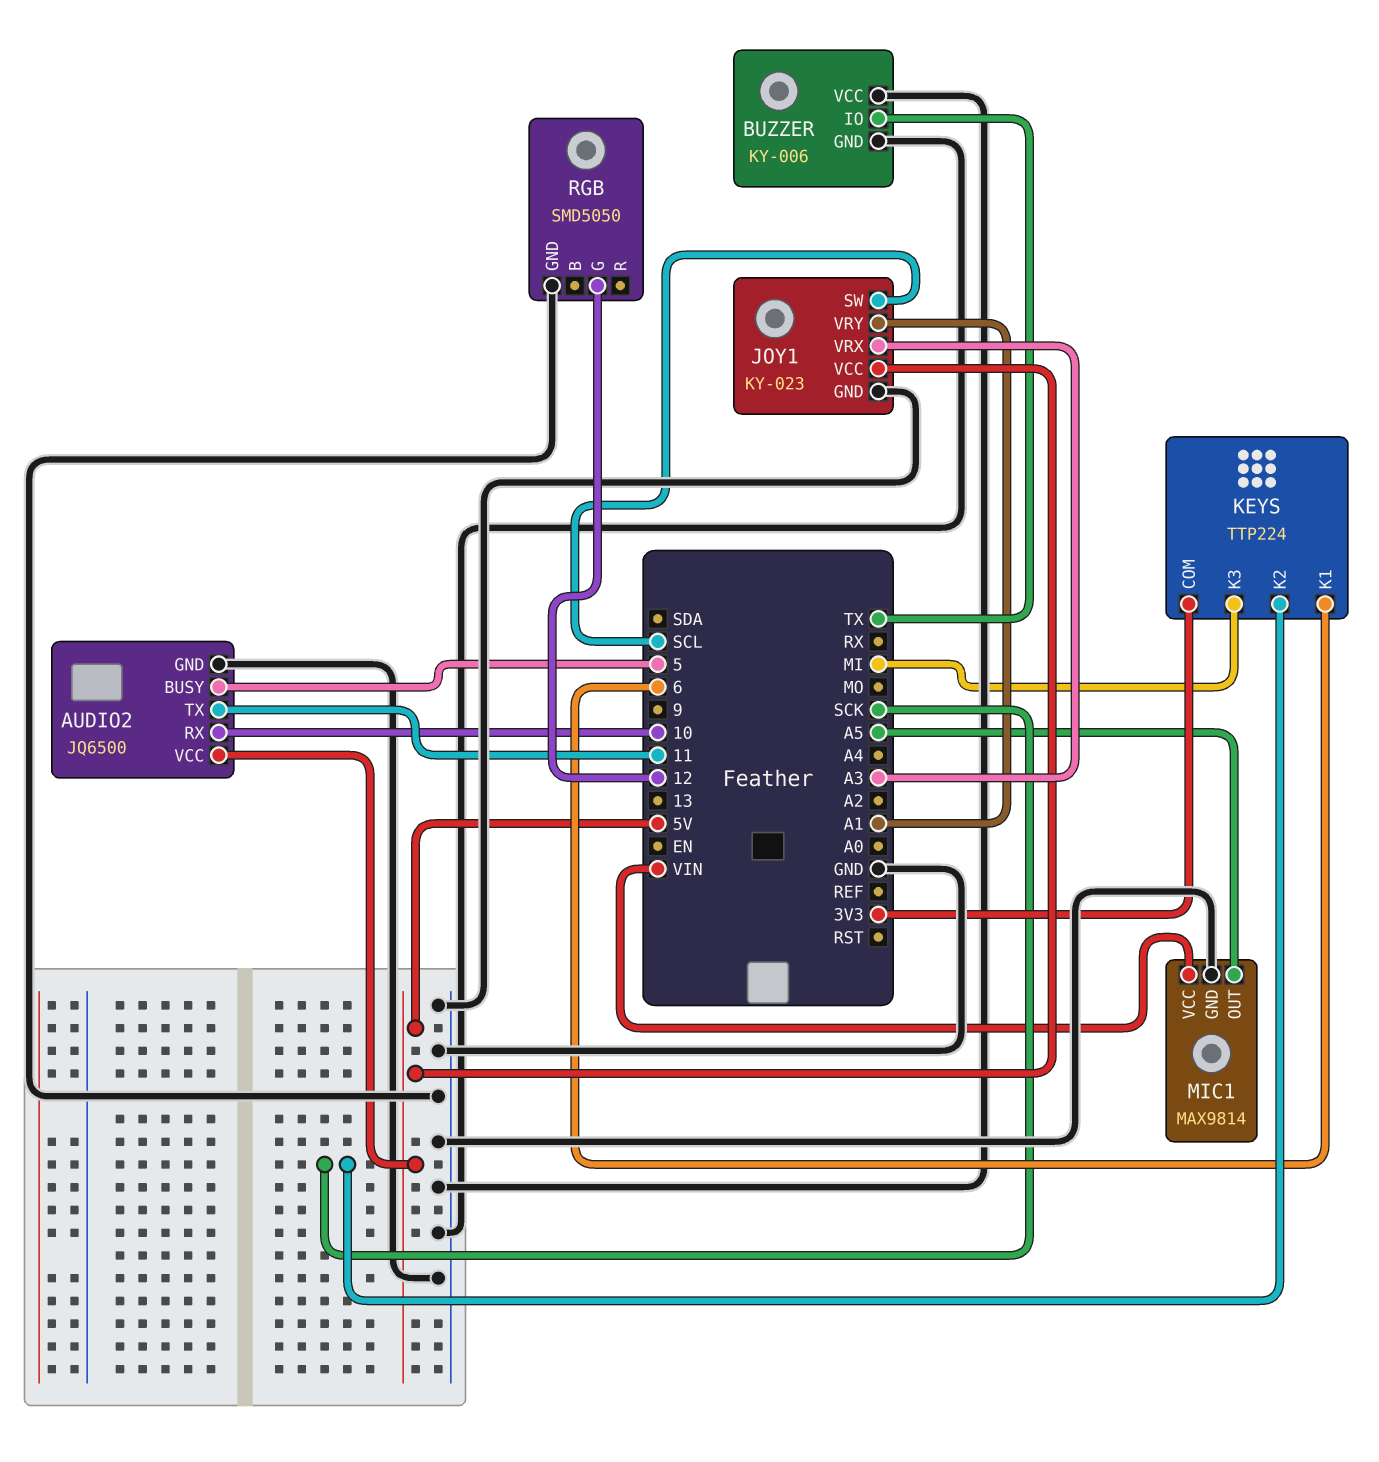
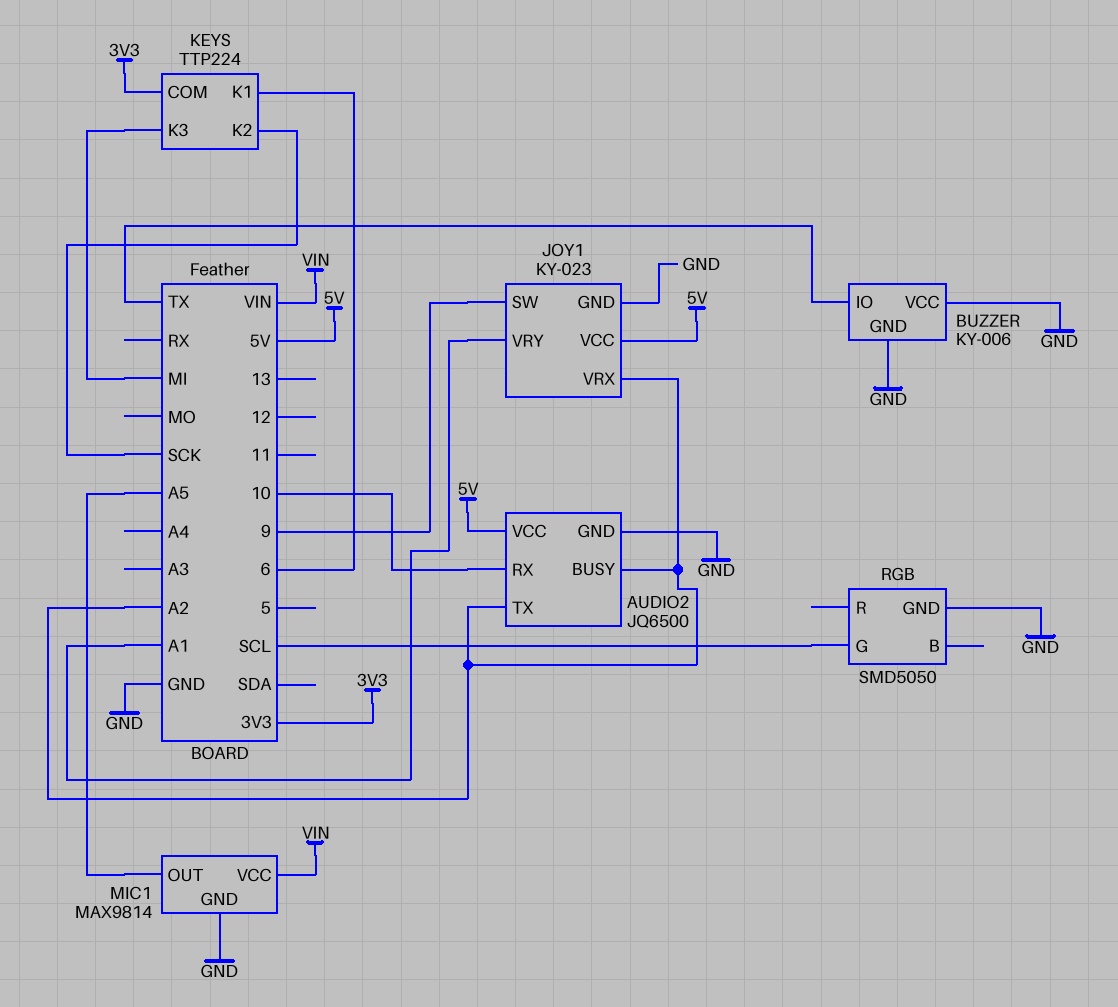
AUDIO2 pin BUSY: 5 -> A2
AUDIO2 pin TX: 11 -> A2
JOY1 pin SW: SCL -> 9
JOY1 pin VRX: A3 -> A2
RGB pin G: 12 -> SCL

